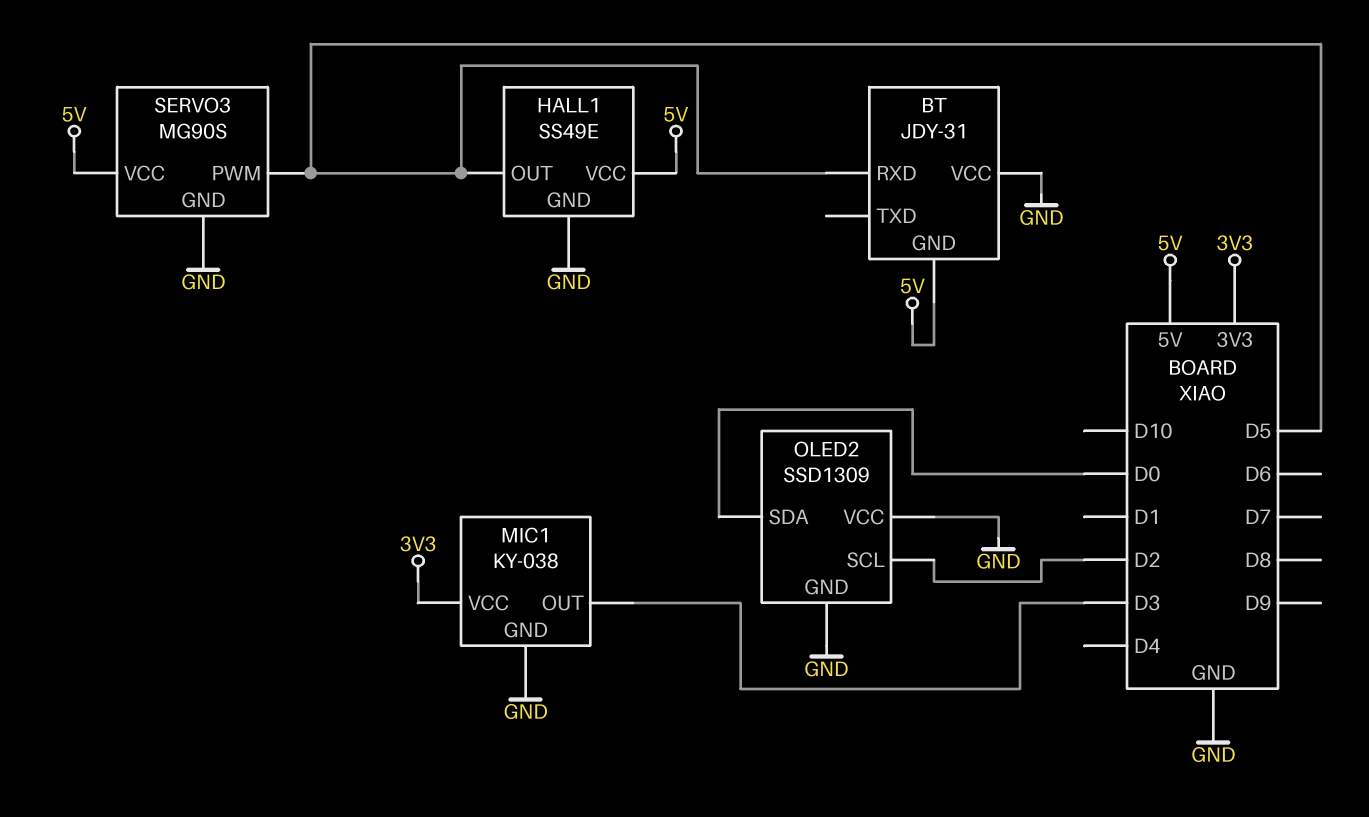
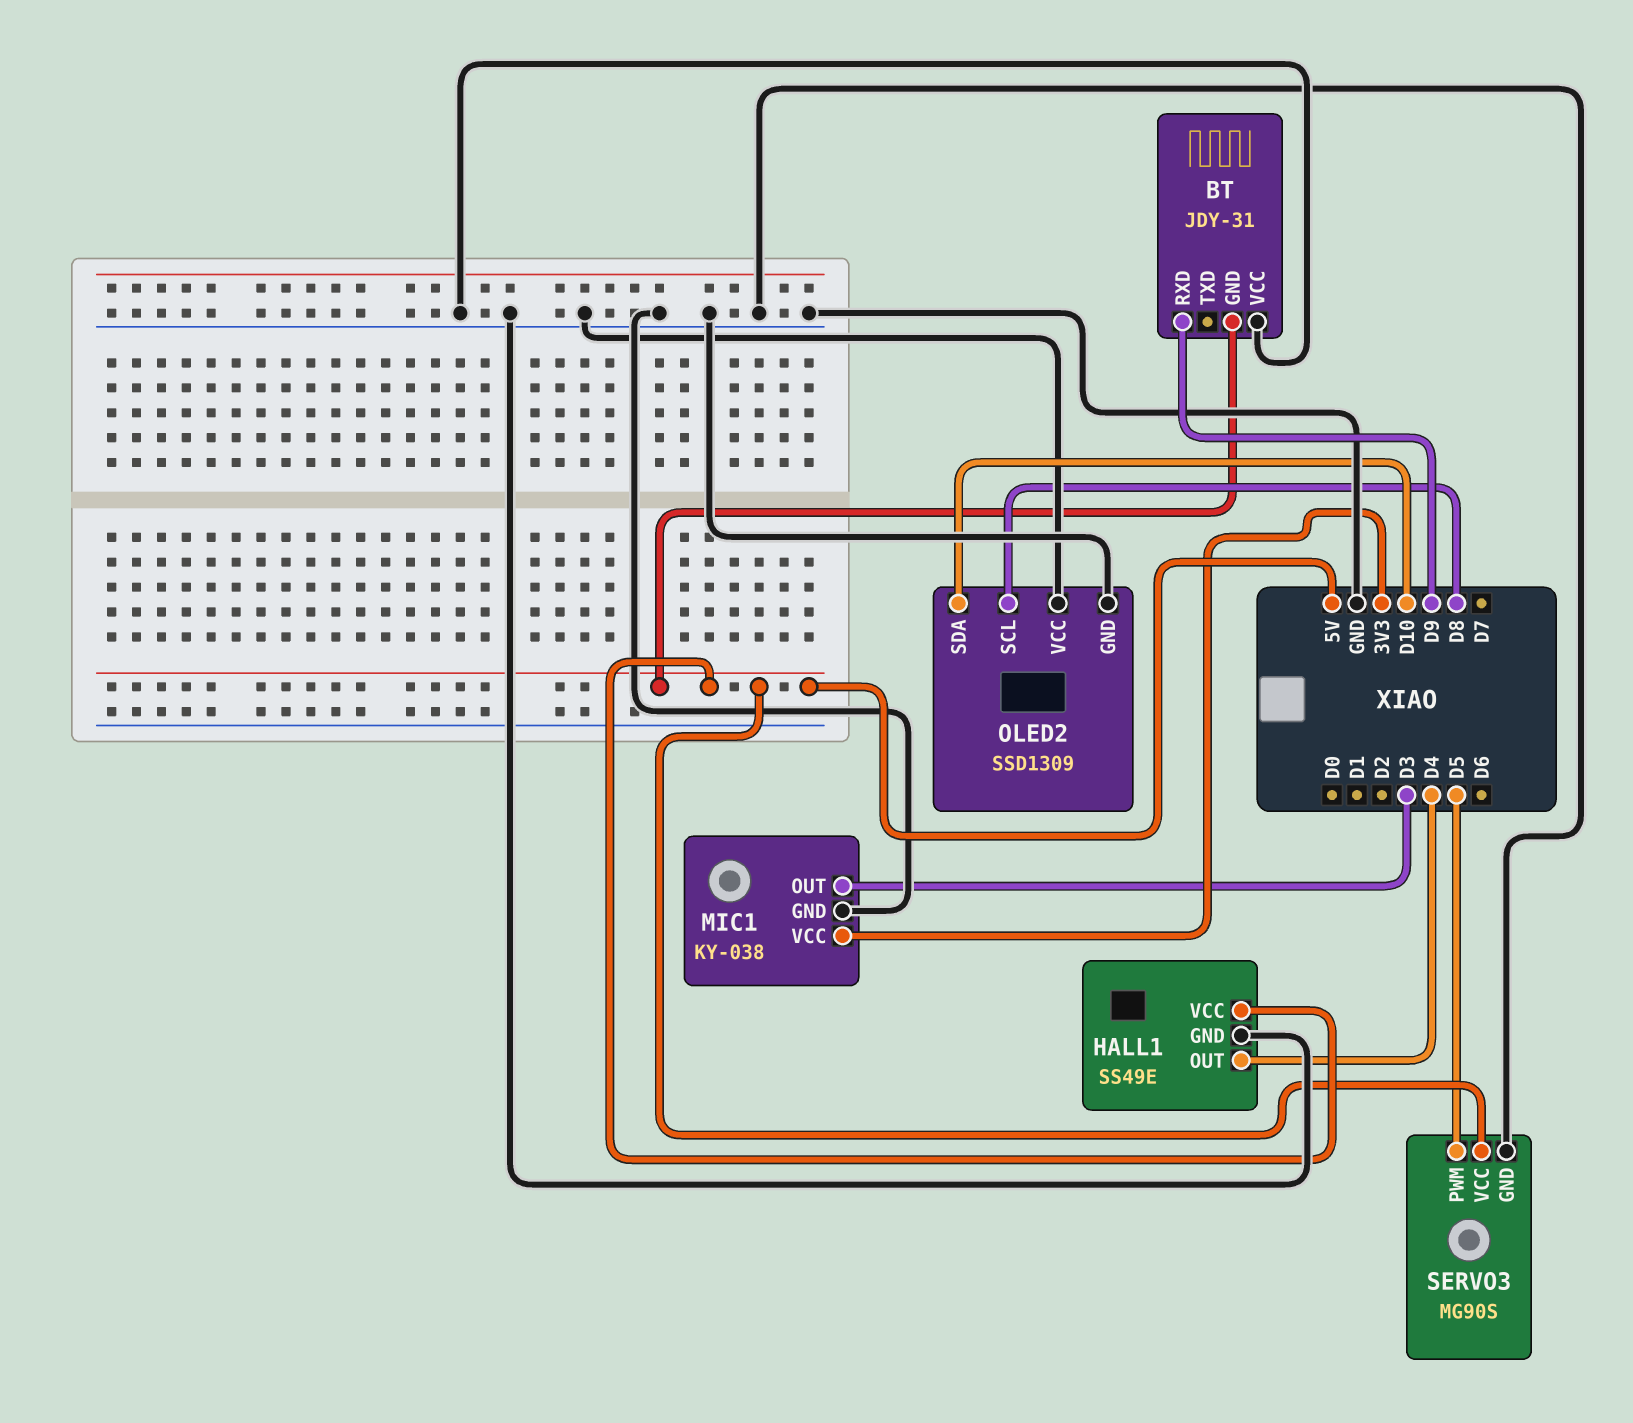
BT pin RXD: D5 -> D9
HALL1 pin OUT: D5 -> D4
OLED2 pin SCL: D2 -> D8
OLED2 pin SDA: D0 -> D10

